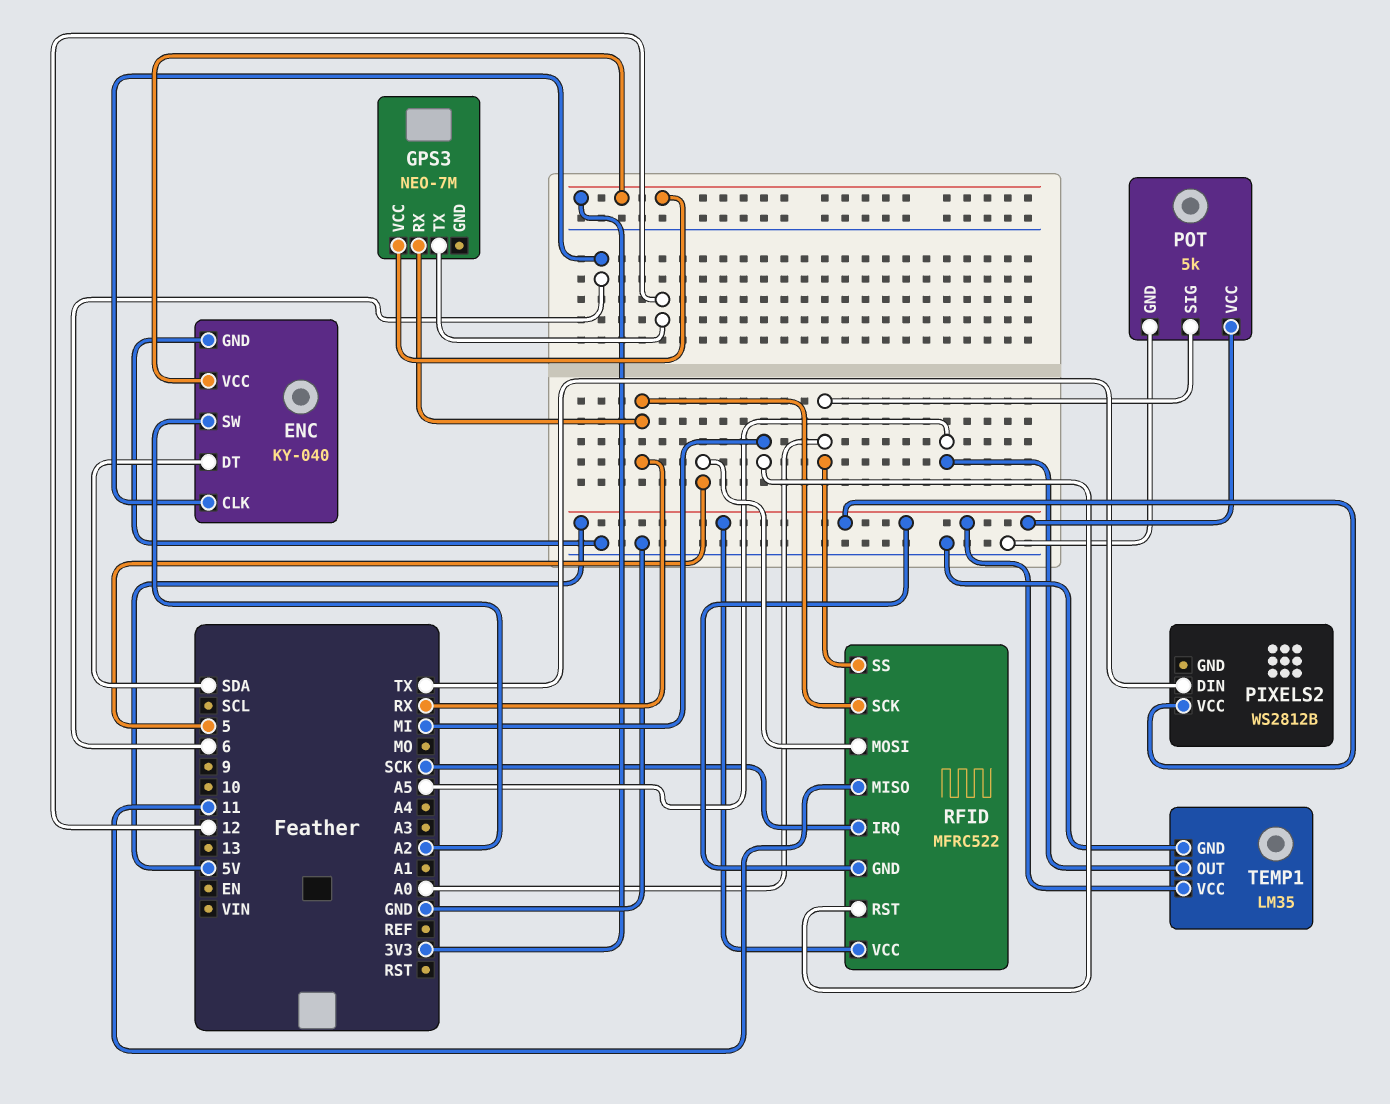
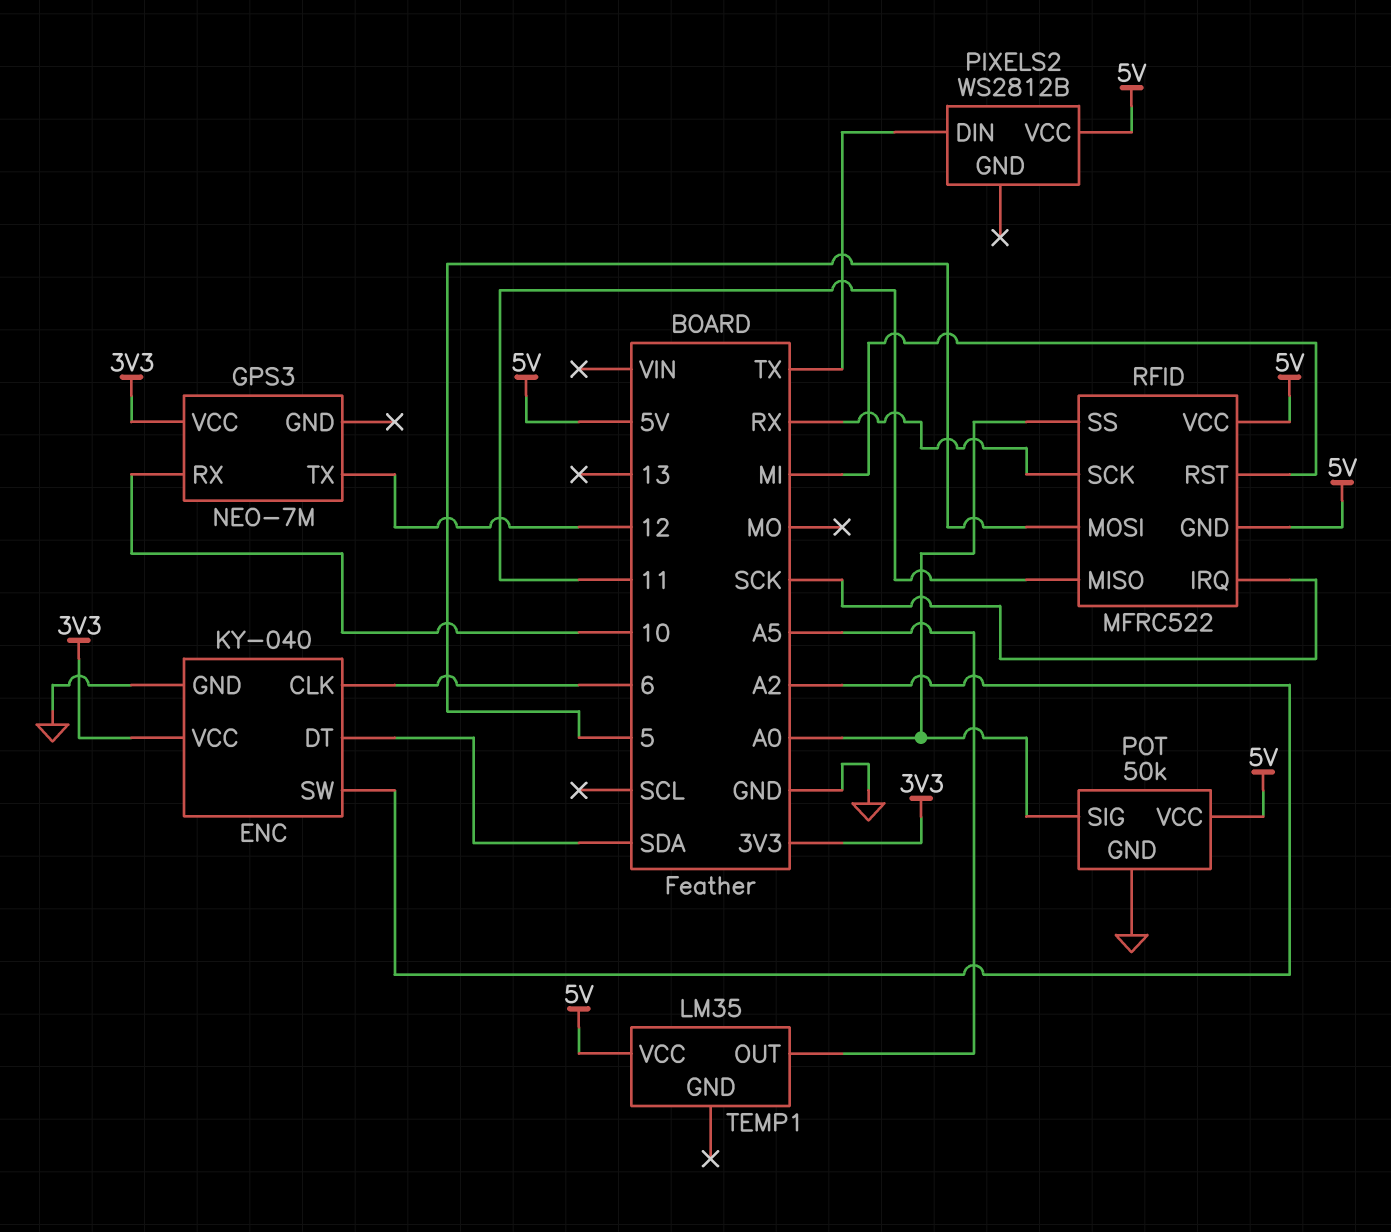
GPS3 pin RX: RX -> 10
POT: 5k -> 50k
TEMP1 pin GND: GND -> none

